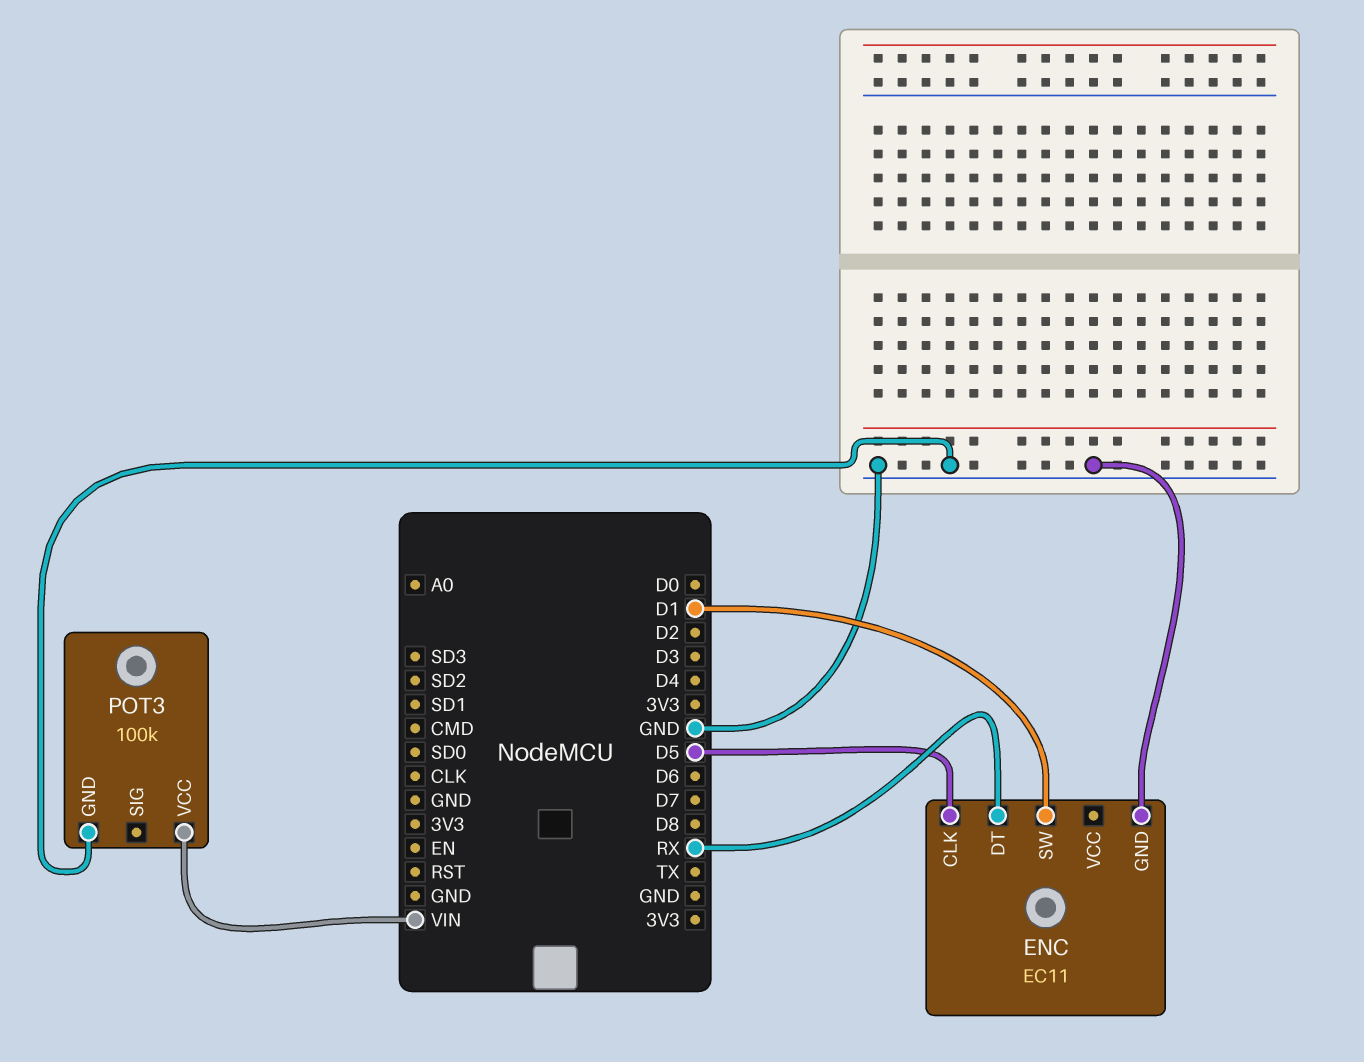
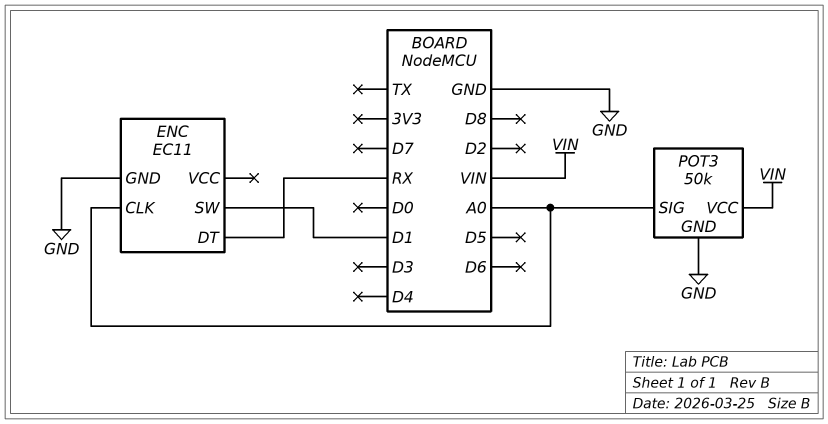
ENC pin CLK: D5 -> A0
POT3: 100k -> 50k
POT3 pin SIG: none -> A0

